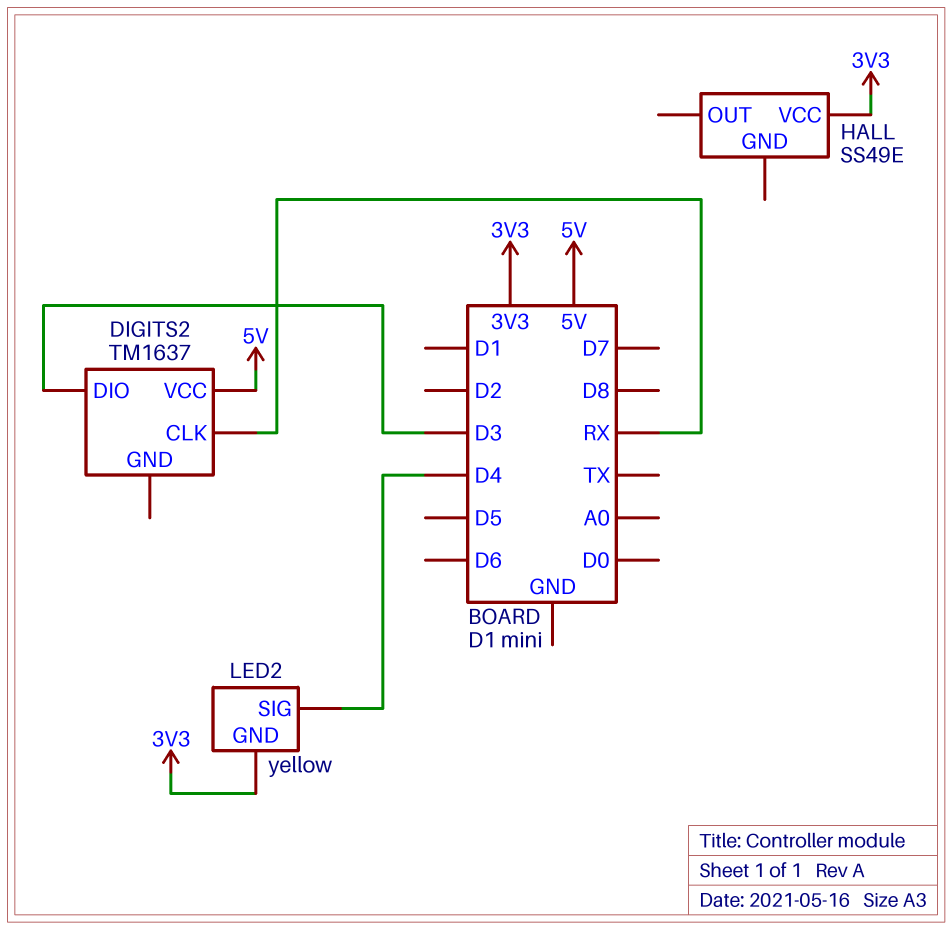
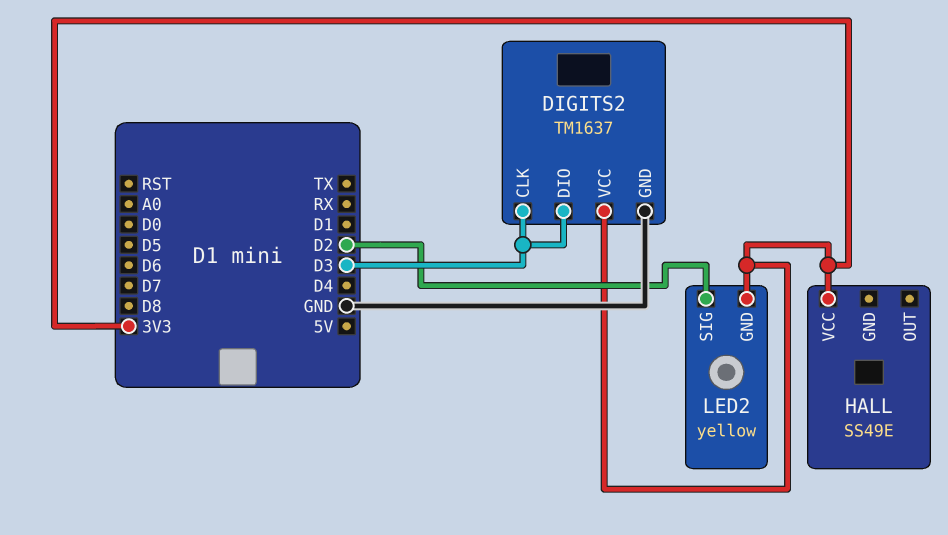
DIGITS2 pin CLK: RX -> D3
DIGITS2 pin GND: none -> GND
DIGITS2 pin VCC: 5V -> 3V3
LED2 pin SIG: D4 -> D2

